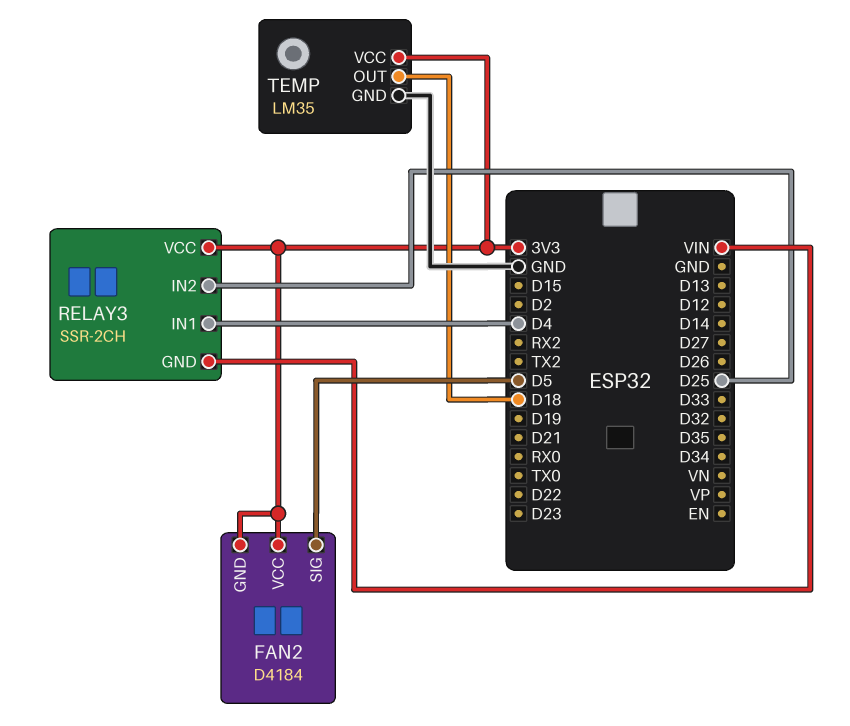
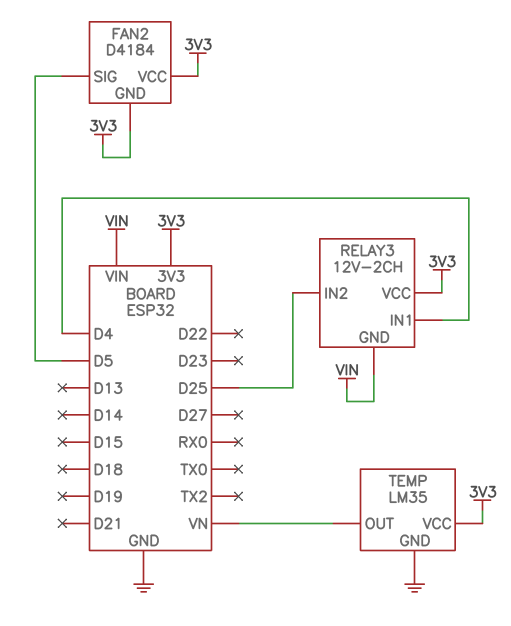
RELAY3: SSR-2CH -> 12V-2CH
TEMP pin OUT: D18 -> VN

